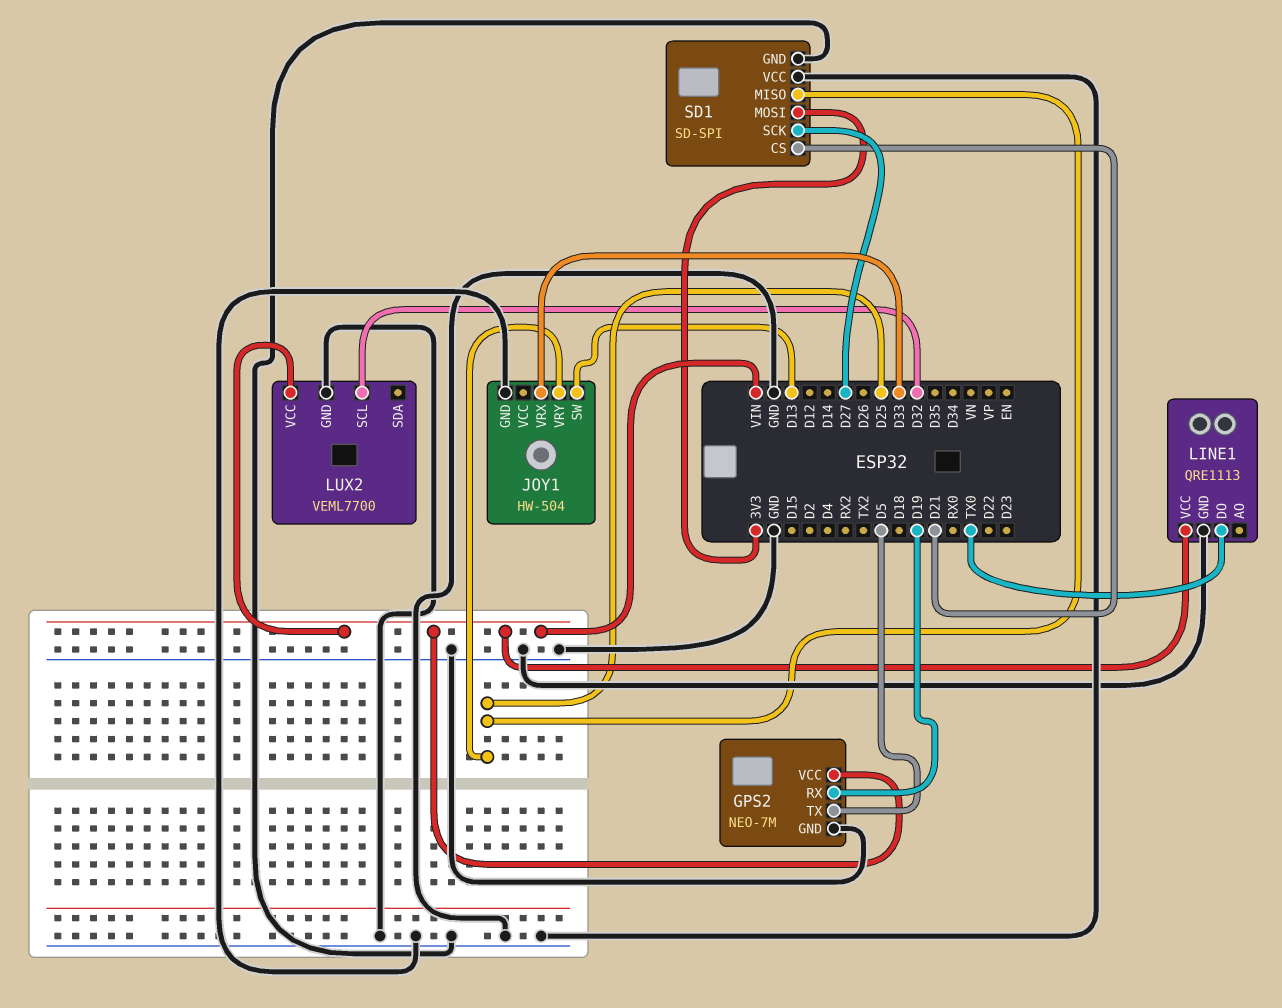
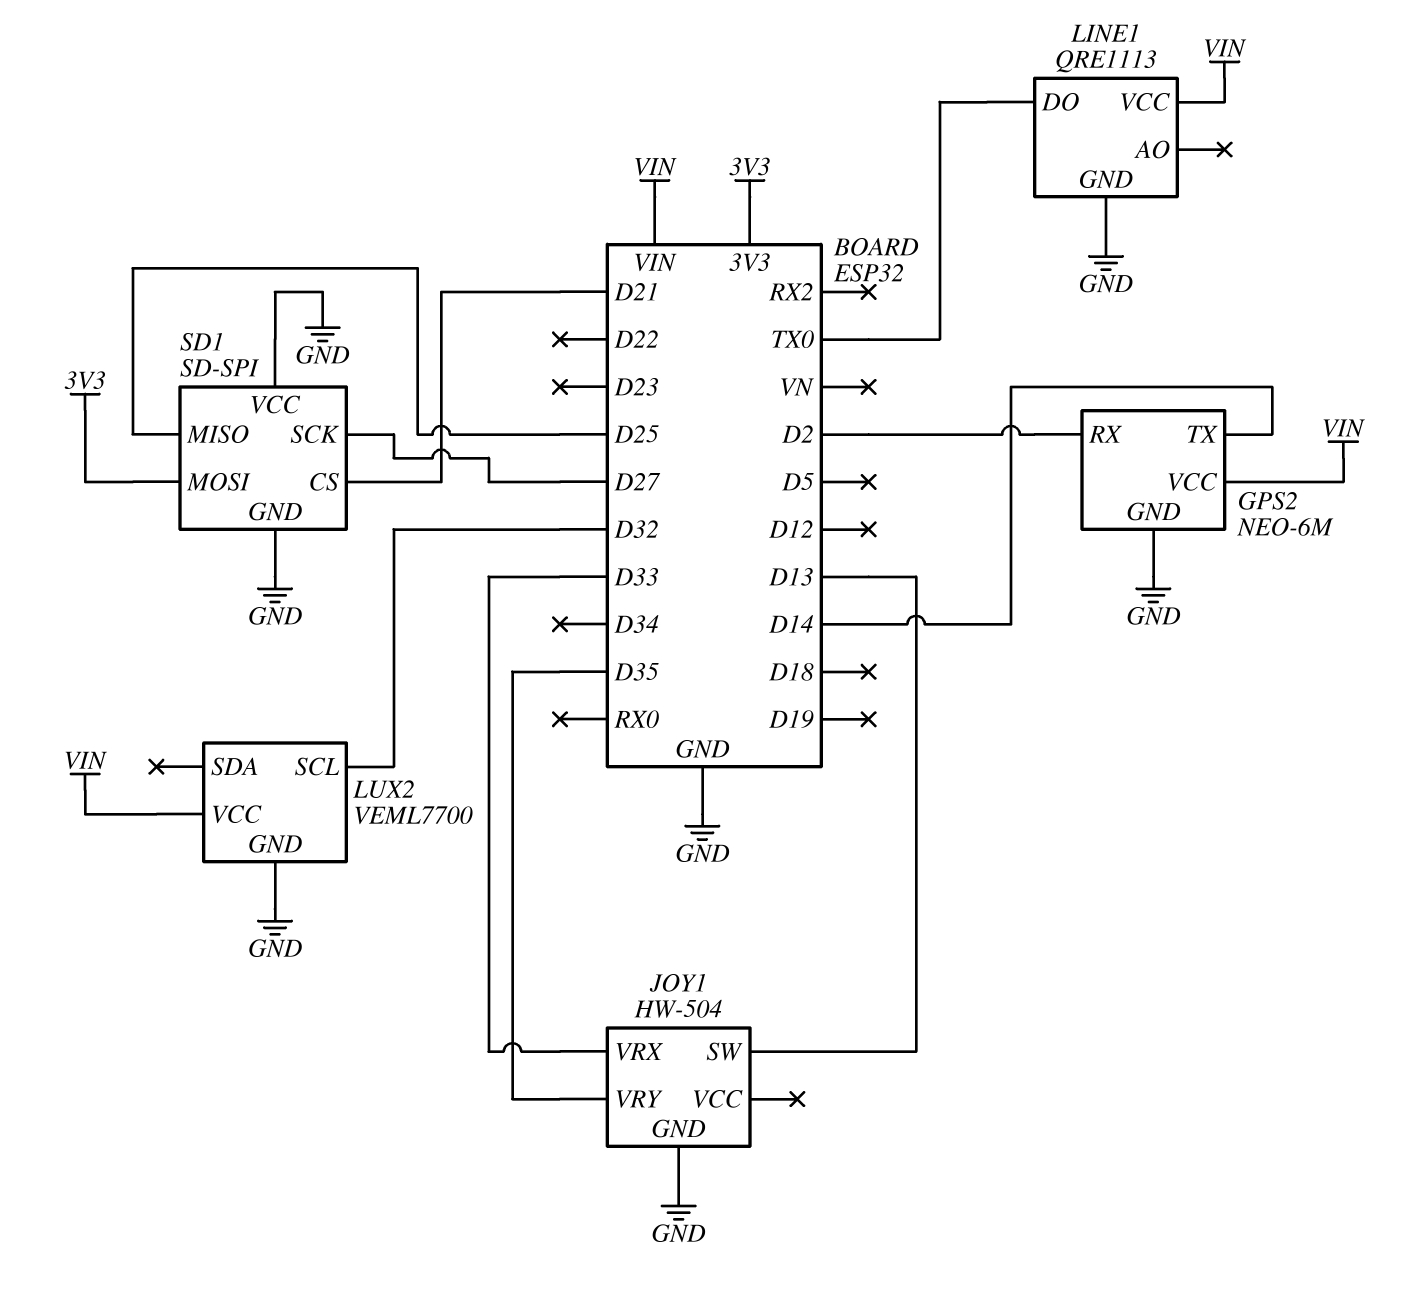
GPS2: NEO-7M -> NEO-6M
GPS2 pin RX: D19 -> D2
GPS2 pin TX: D5 -> D14
JOY1 pin VRY: D25 -> D35

